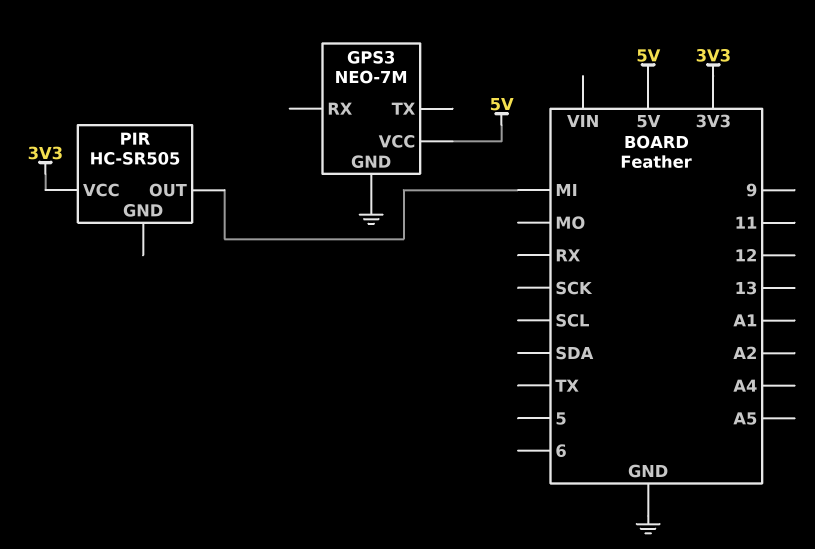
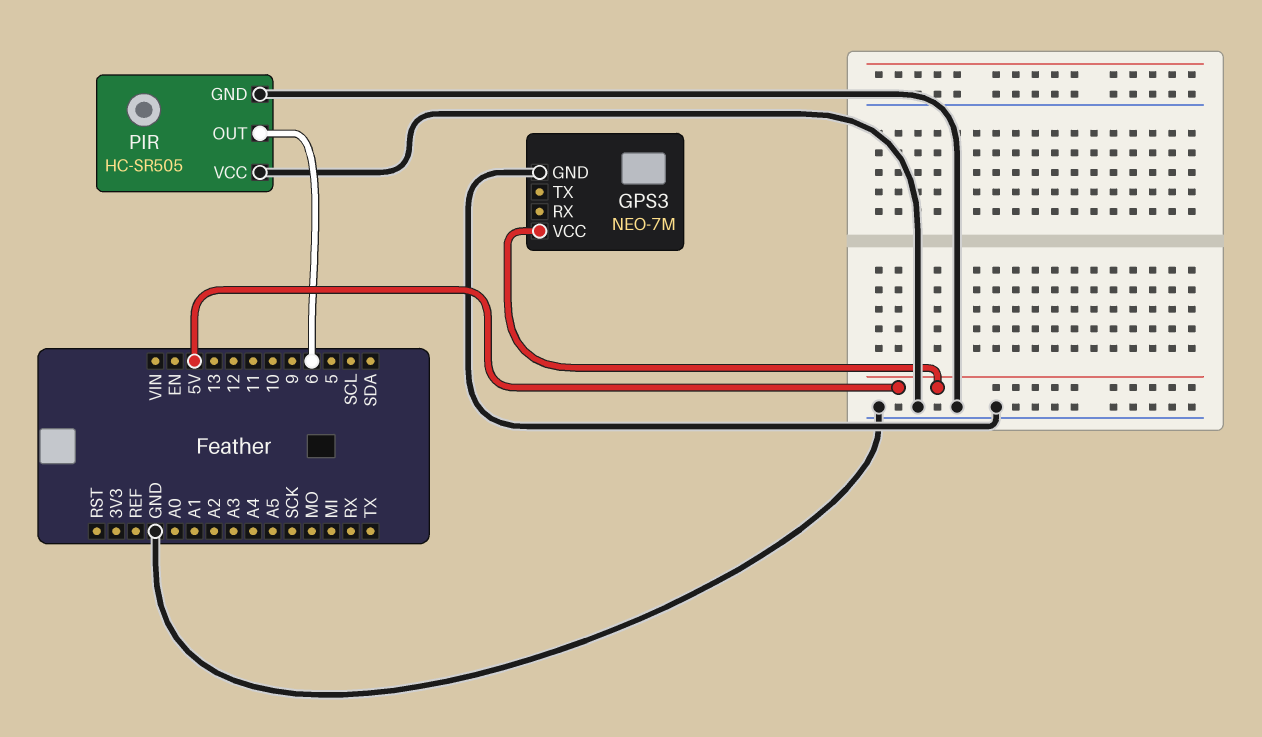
PIR pin GND: none -> GND
PIR pin OUT: MI -> 6
PIR pin VCC: 3V3 -> GND

